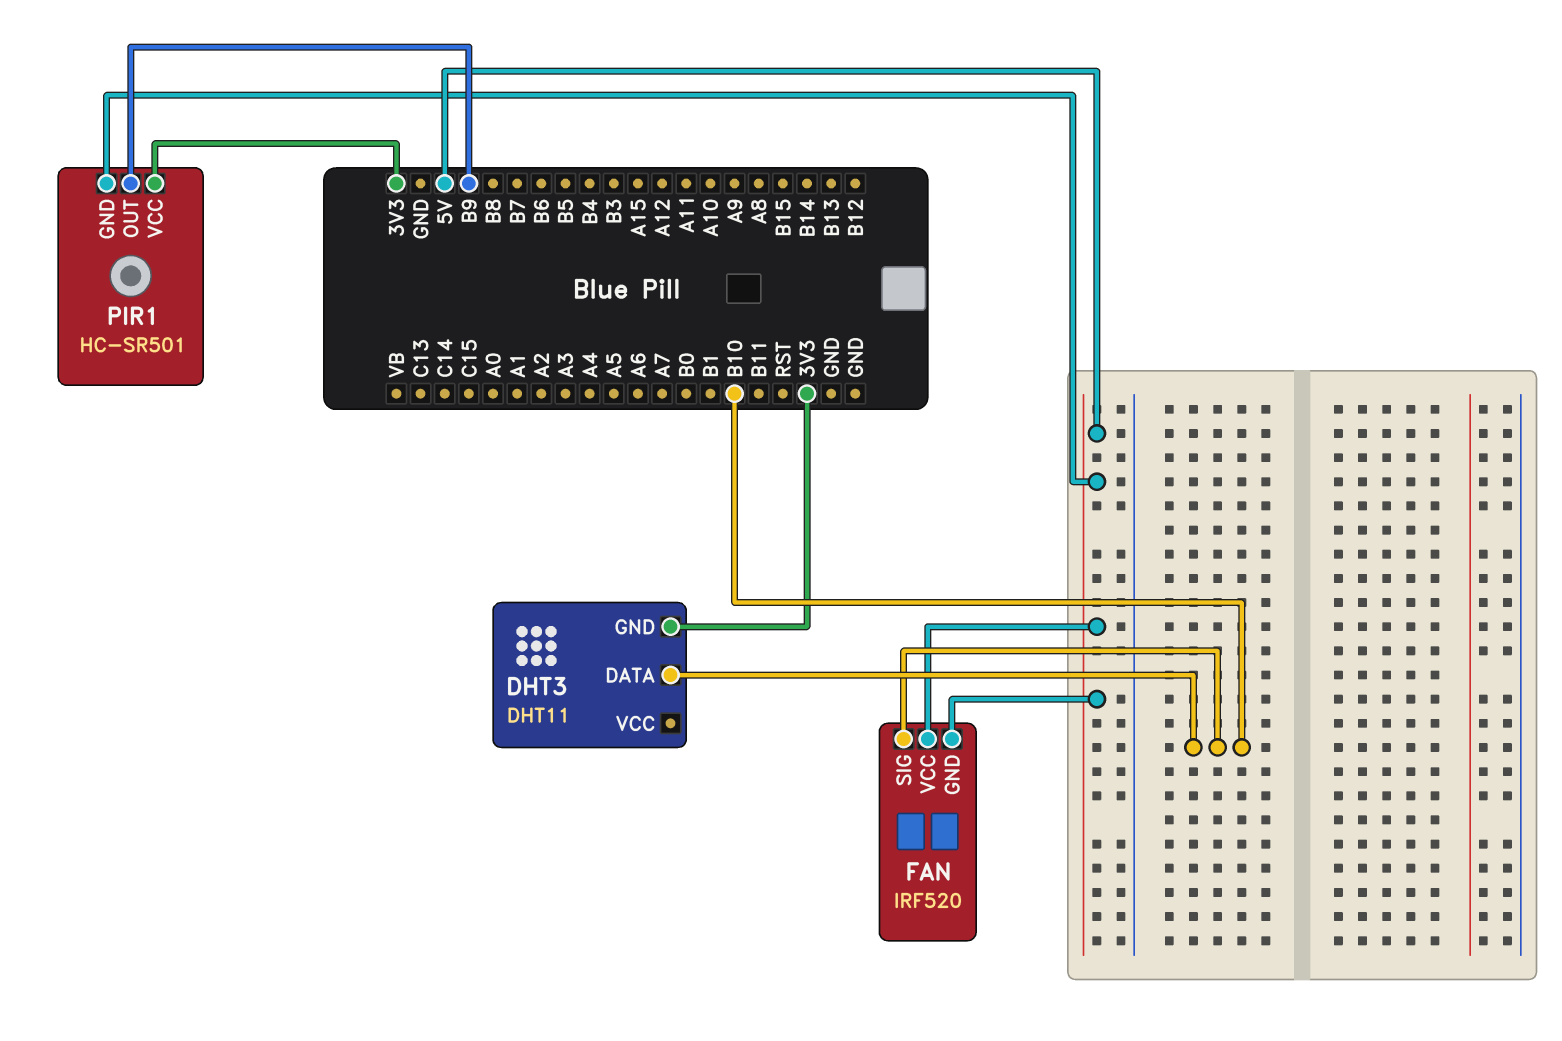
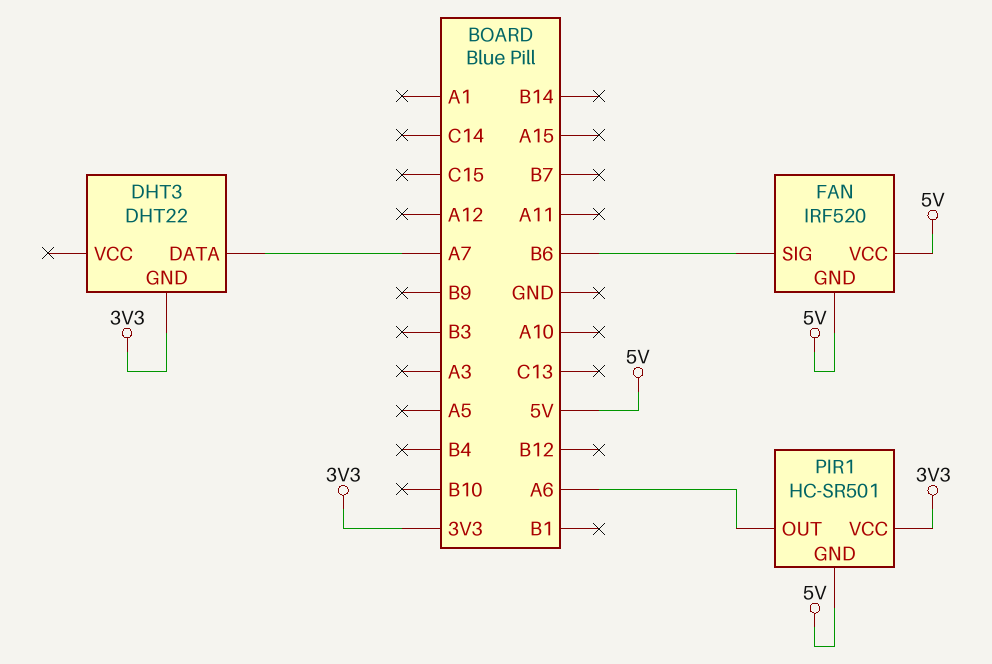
DHT3: DHT11 -> DHT22
DHT3 pin DATA: B10 -> A7
FAN pin SIG: B10 -> B6
PIR1 pin OUT: B9 -> A6

